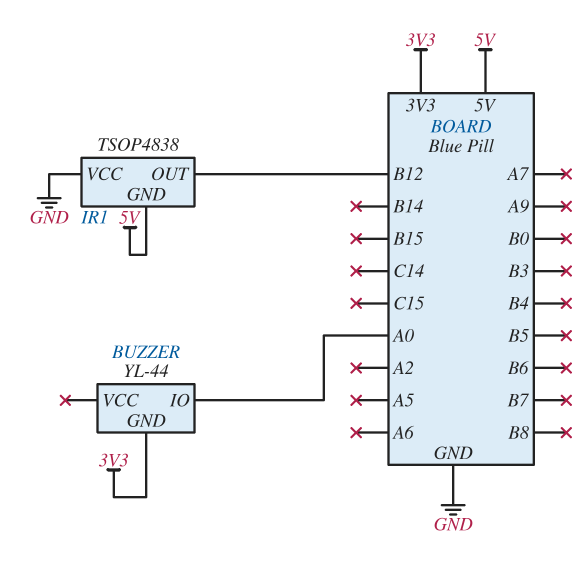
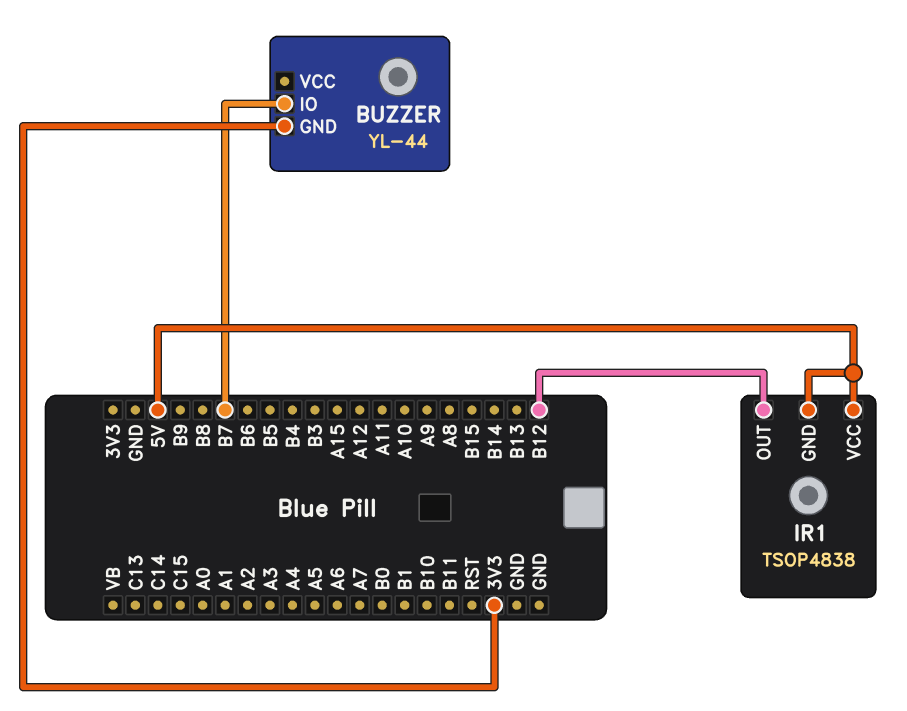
BUZZER pin IO: A0 -> B7
IR1 pin VCC: GND -> 5V

